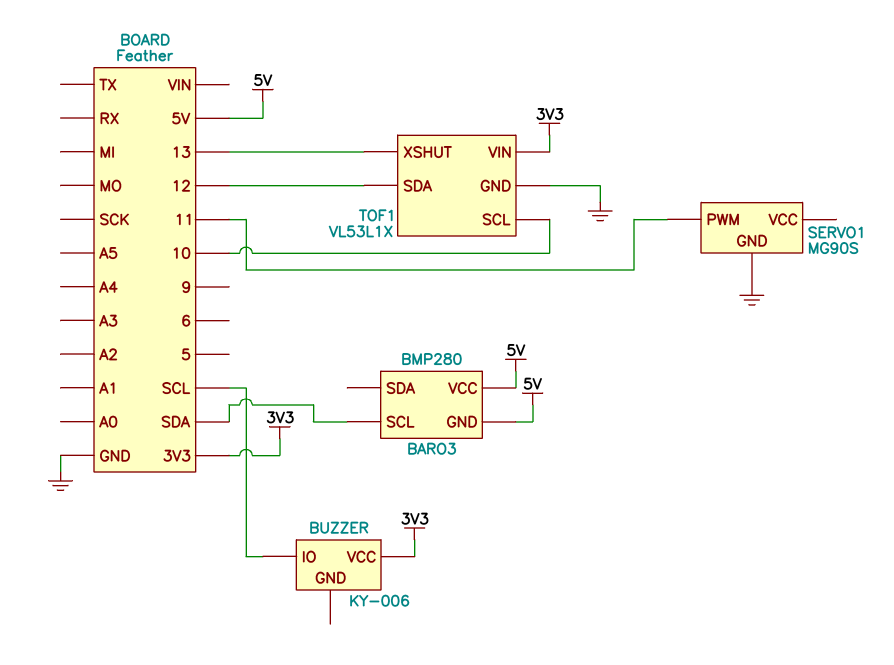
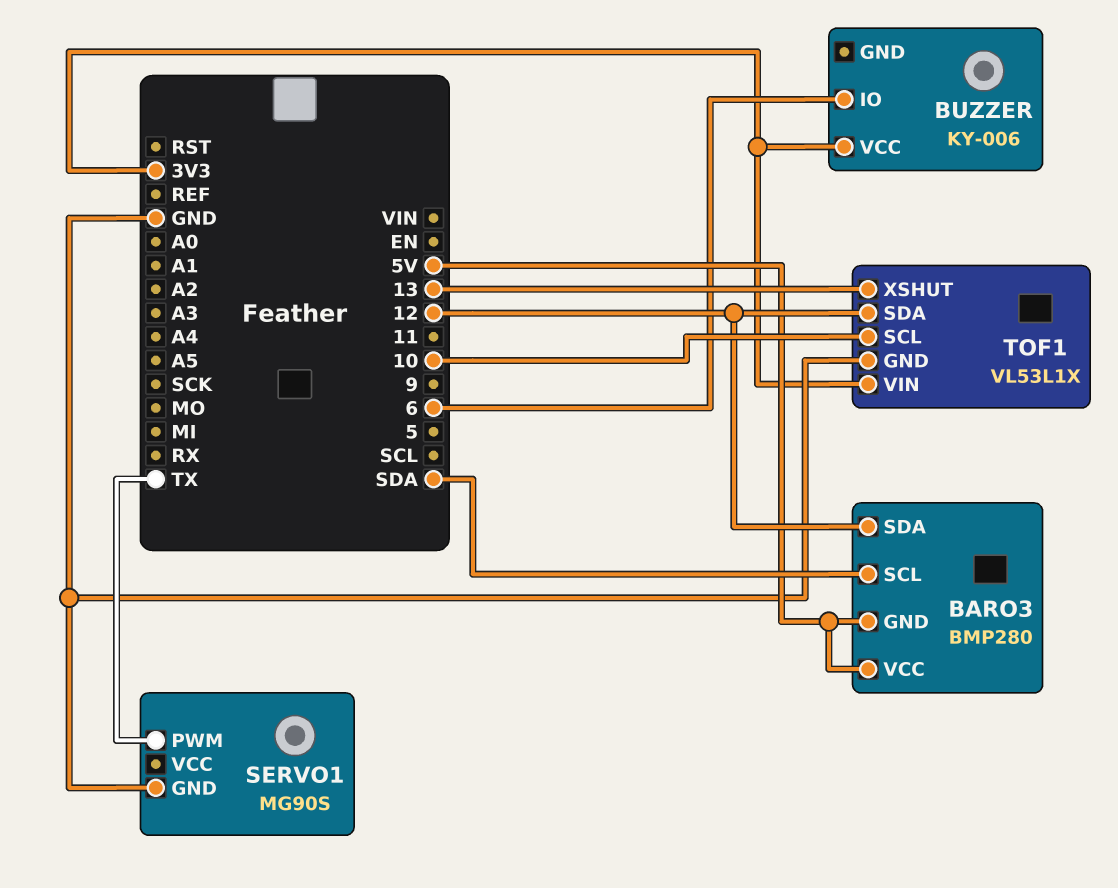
BARO3 pin SDA: none -> 12
BUZZER pin IO: SCL -> 6
SERVO1 pin PWM: 11 -> TX

